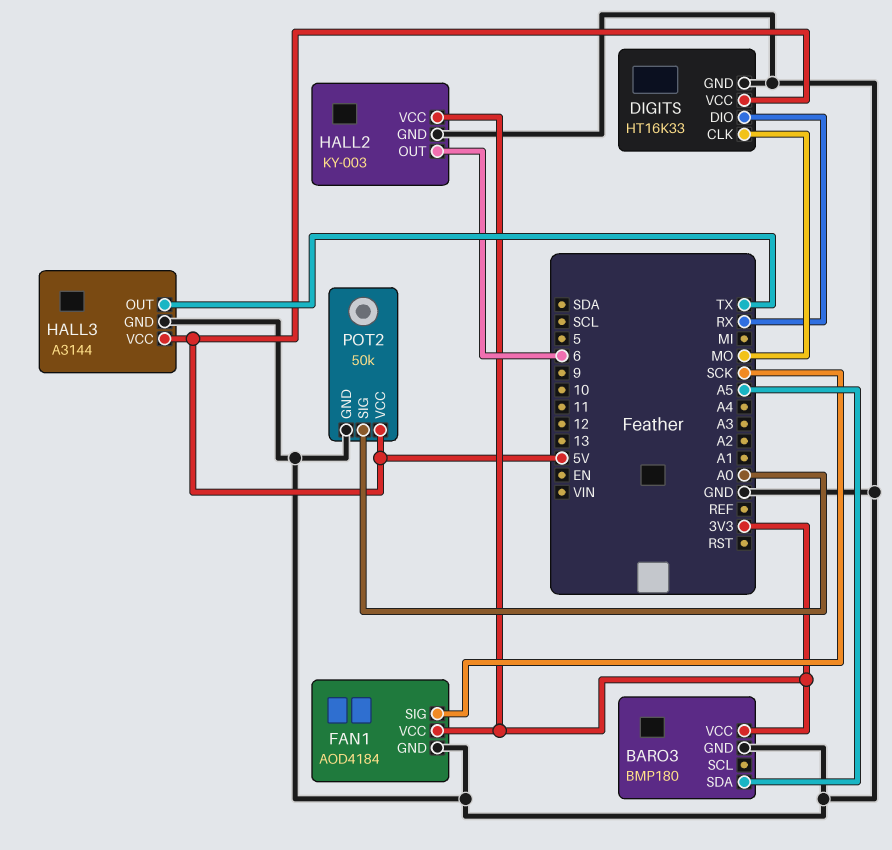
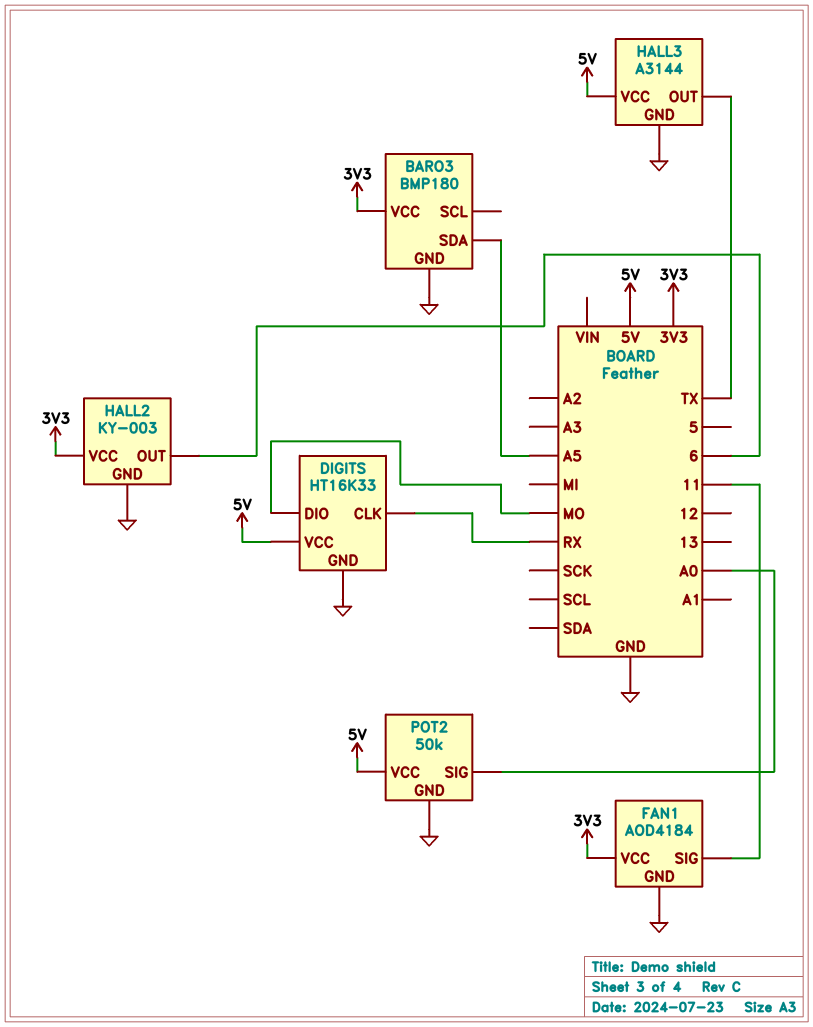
DIGITS pin CLK: MO -> RX
DIGITS pin DIO: RX -> MO
FAN1 pin SIG: SCK -> 11

